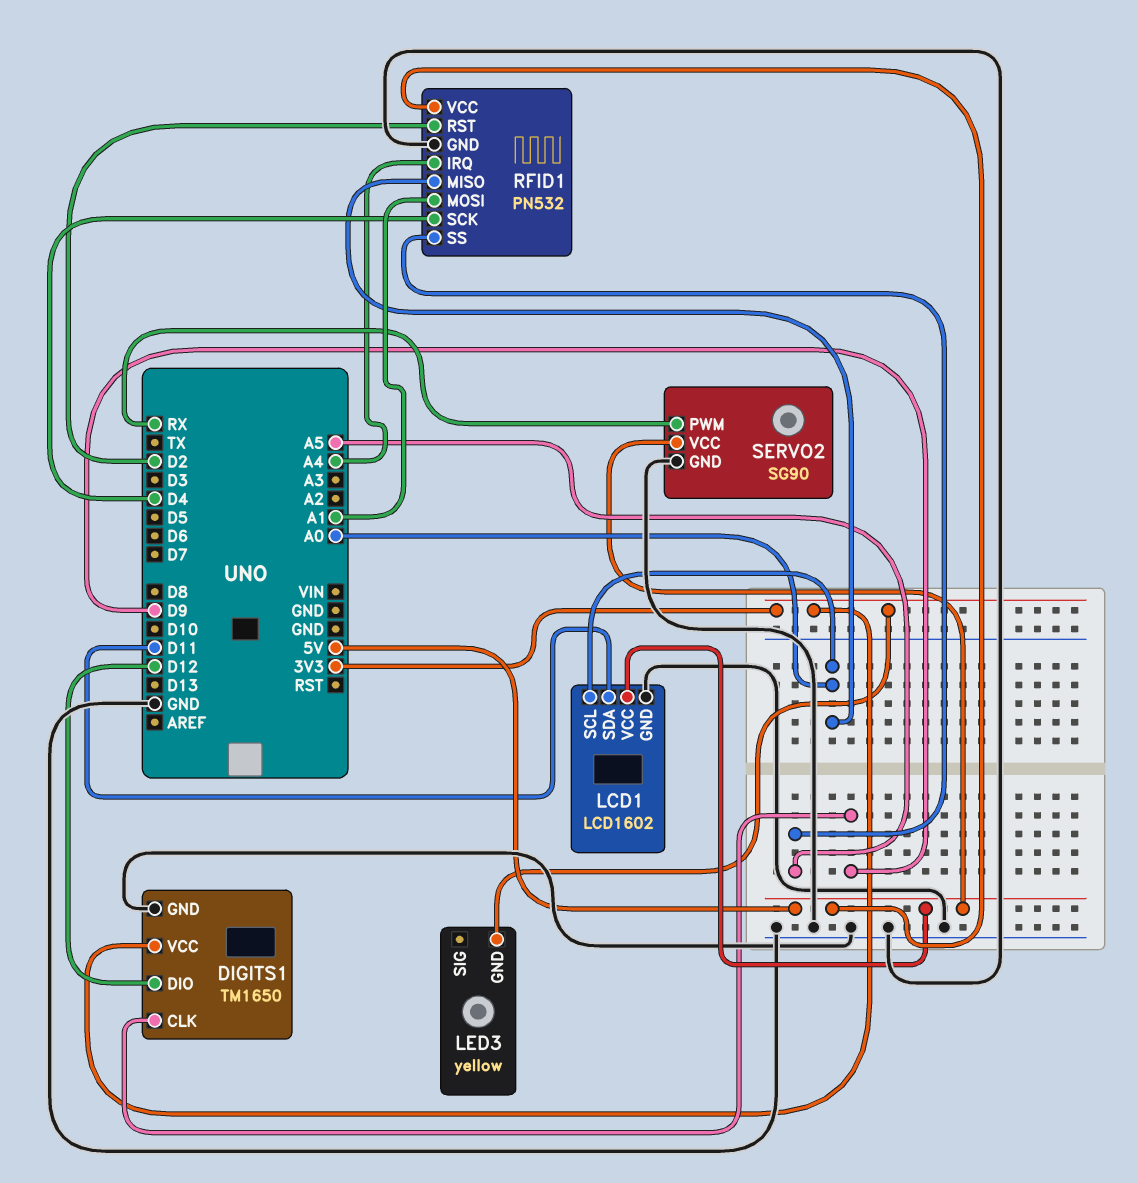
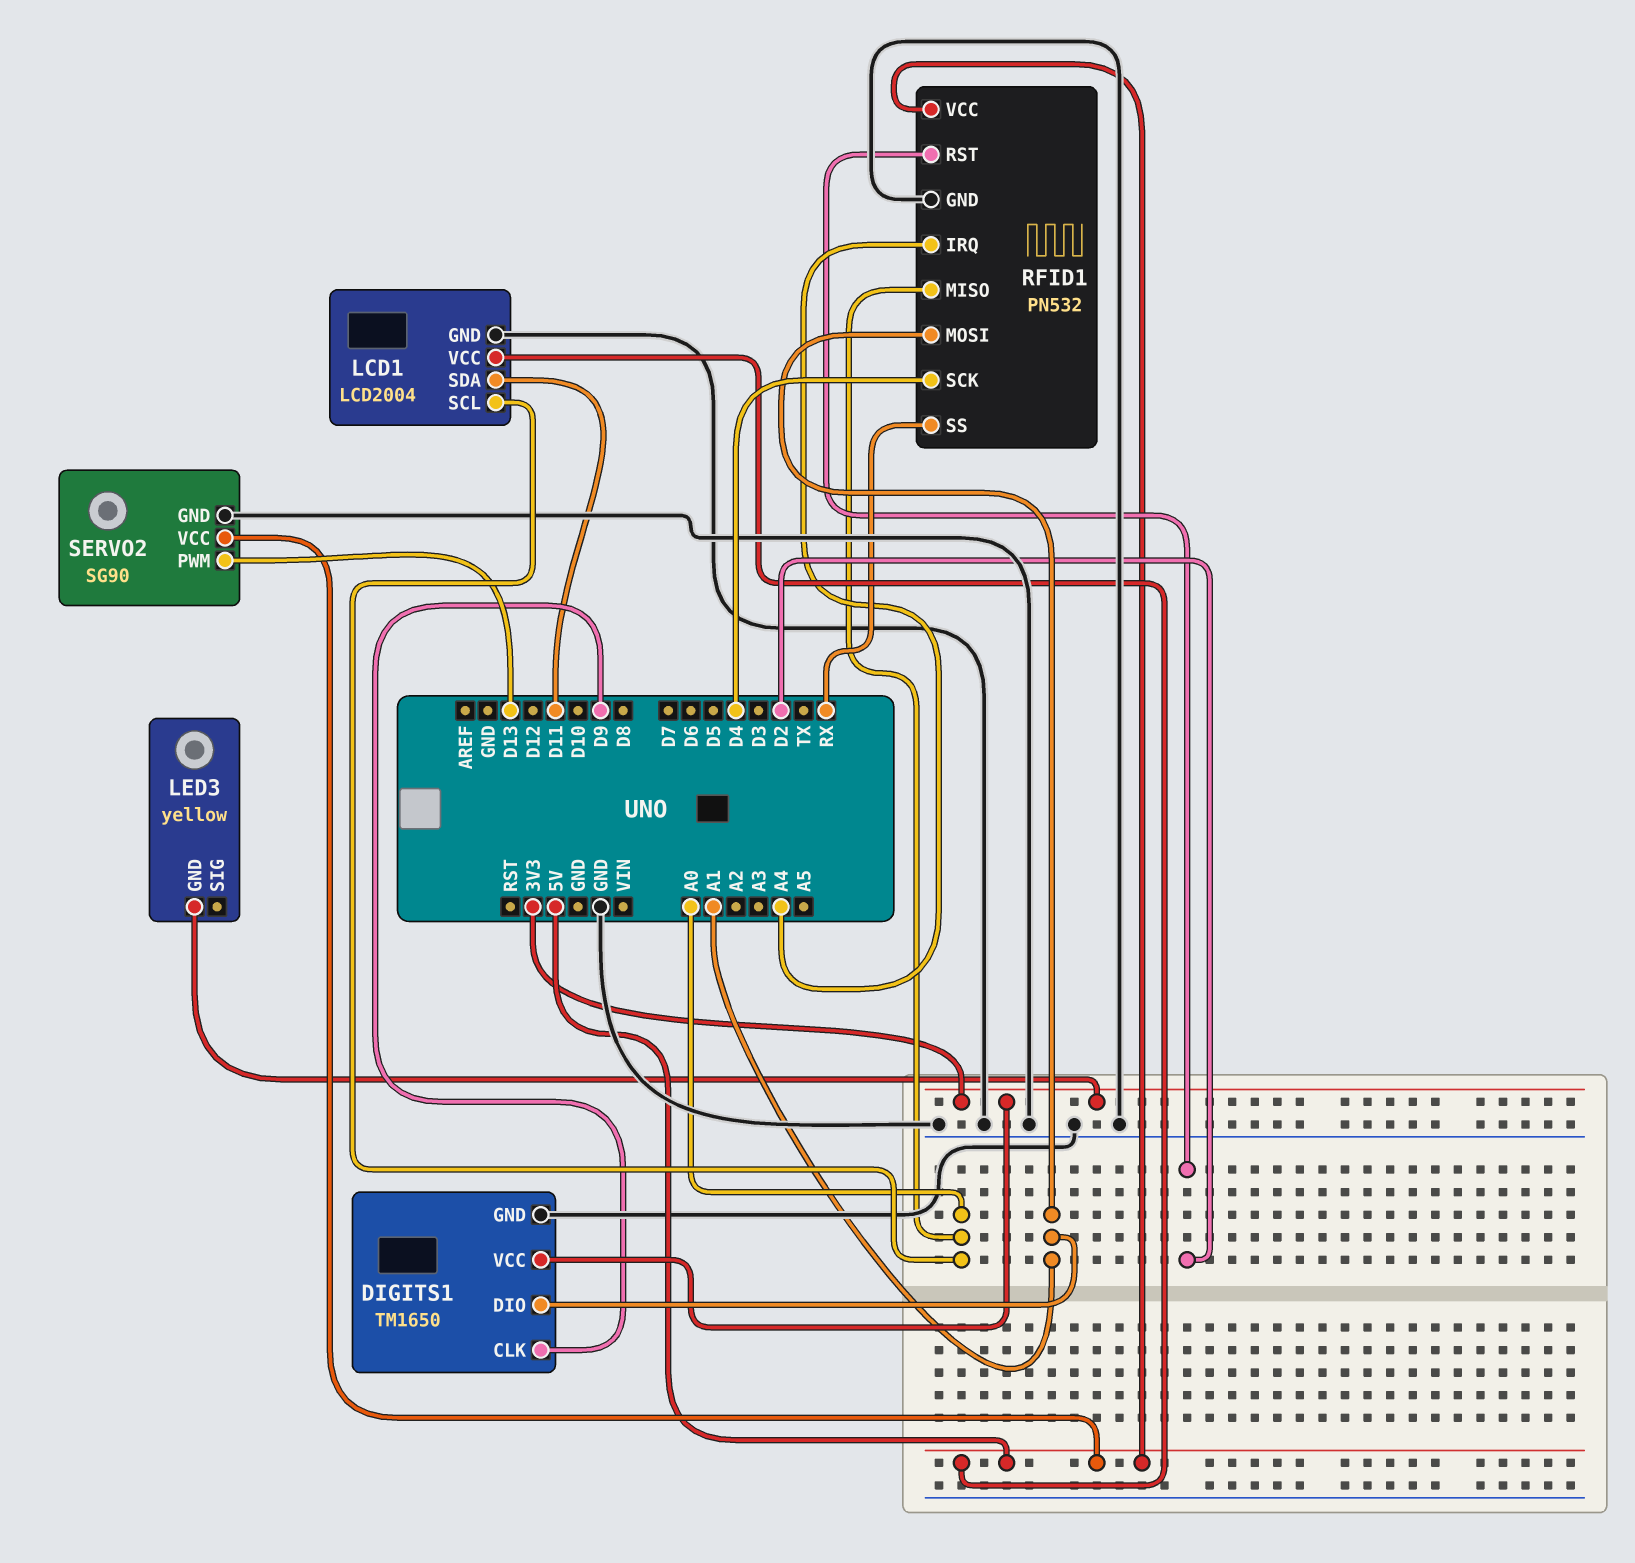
DIGITS1 pin DIO: D12 -> A1
LCD1: LCD1602 -> LCD2004
RFID1 pin SS: A5 -> RX
SERVO2 pin PWM: RX -> D13

